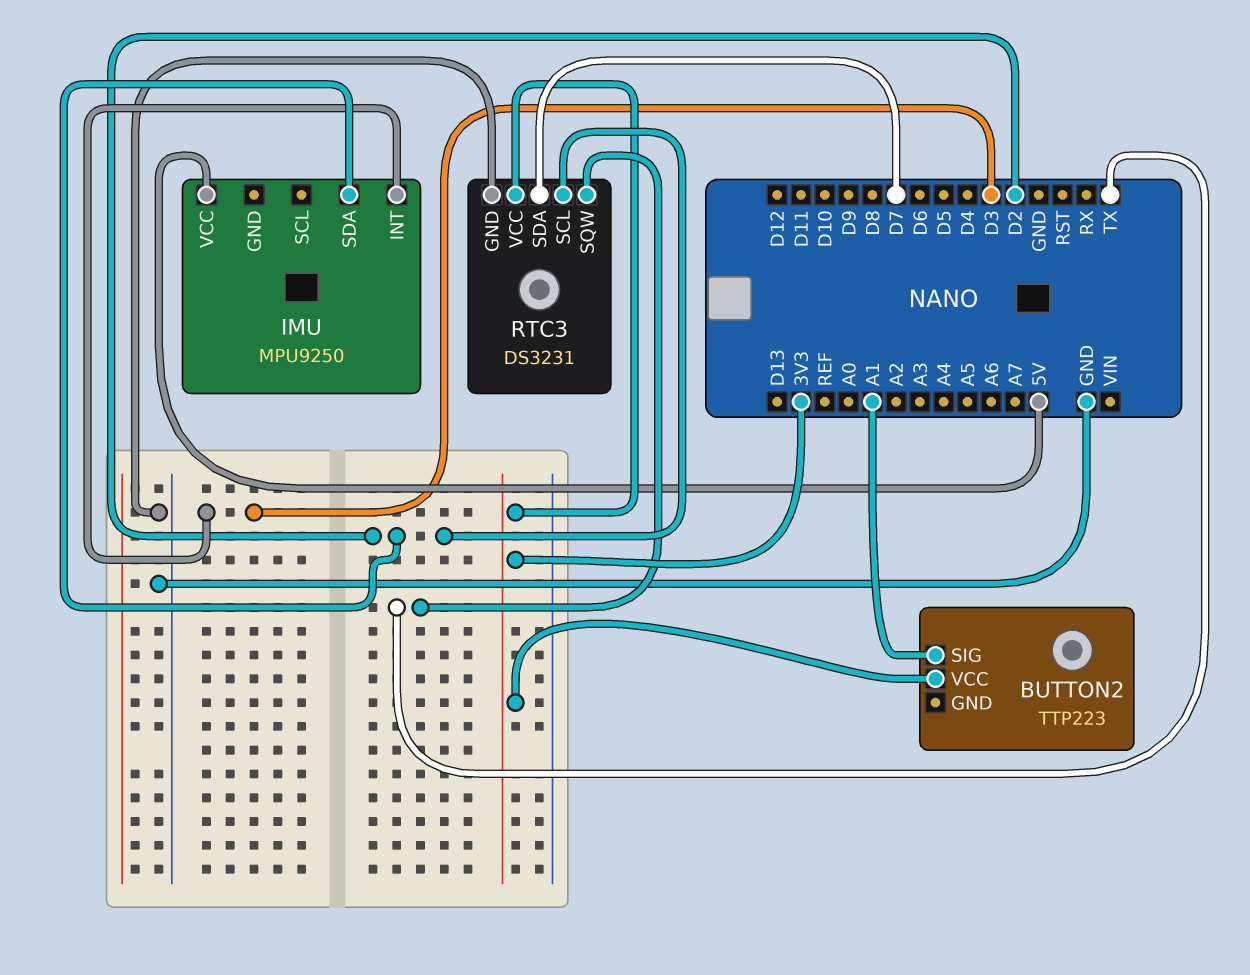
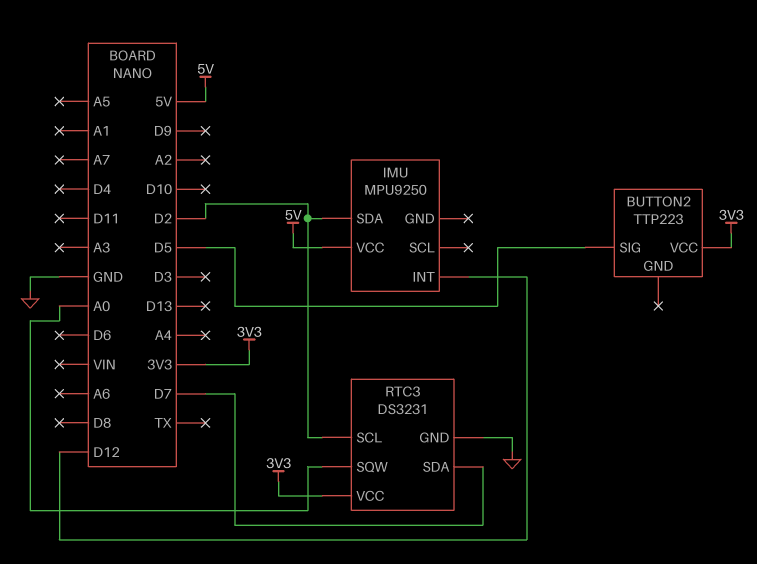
BUTTON2 pin SIG: A1 -> D5
IMU pin INT: D3 -> D12
RTC3 pin SQW: TX -> A0

